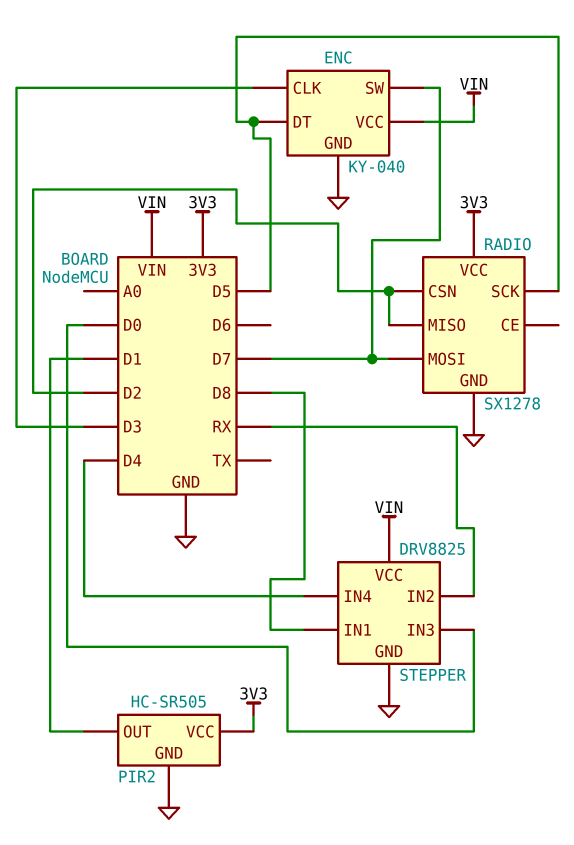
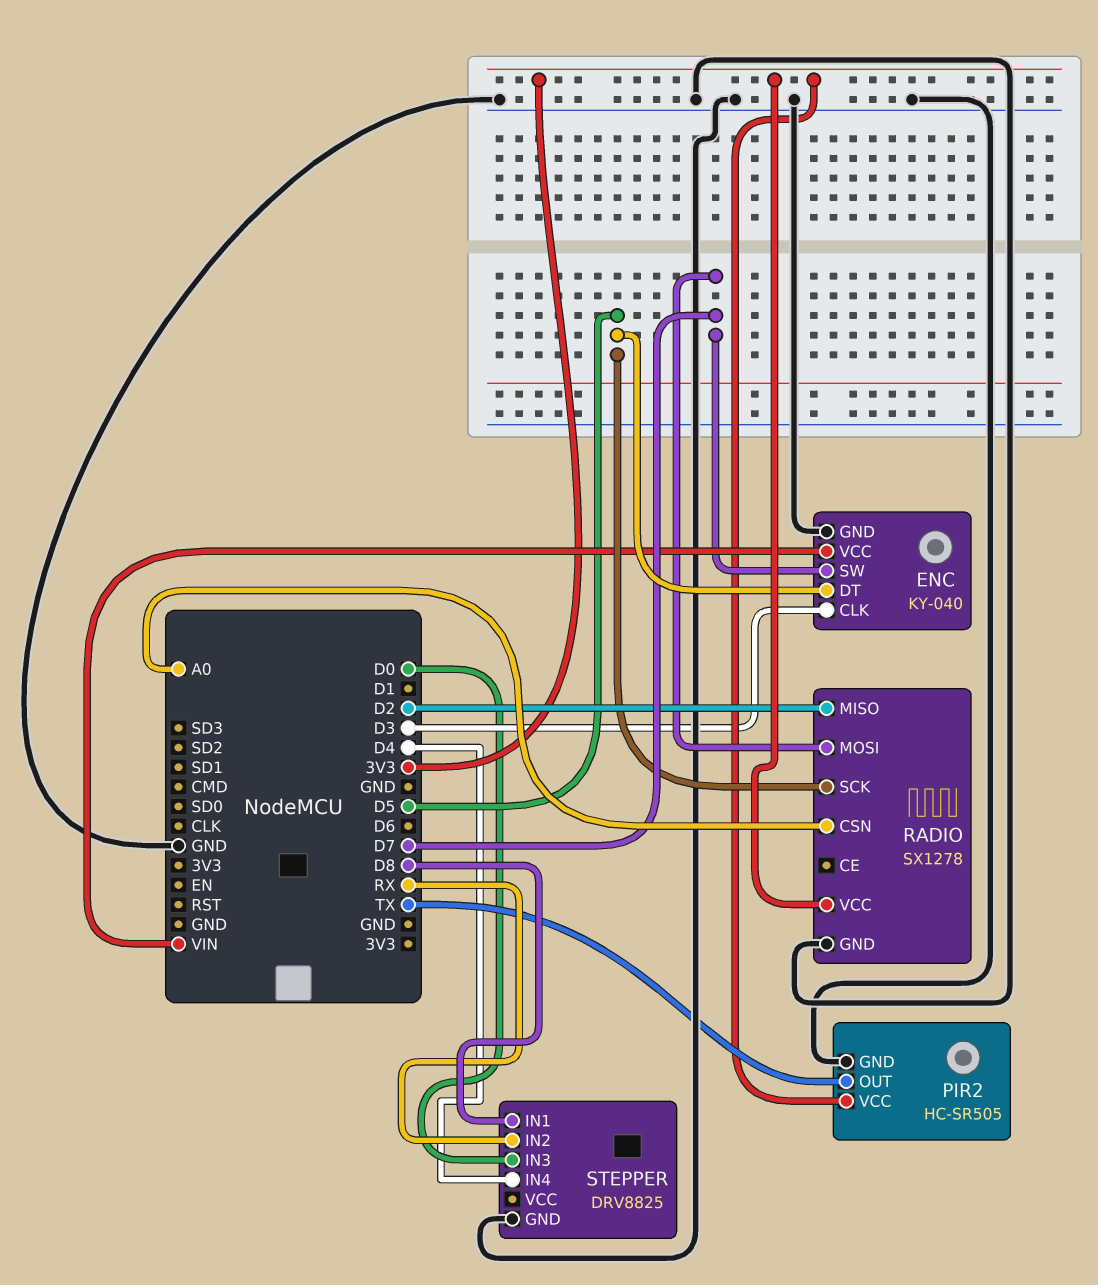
PIR2 pin OUT: D1 -> TX
RADIO pin CSN: D2 -> A0
STEPPER pin VCC: VIN -> none

